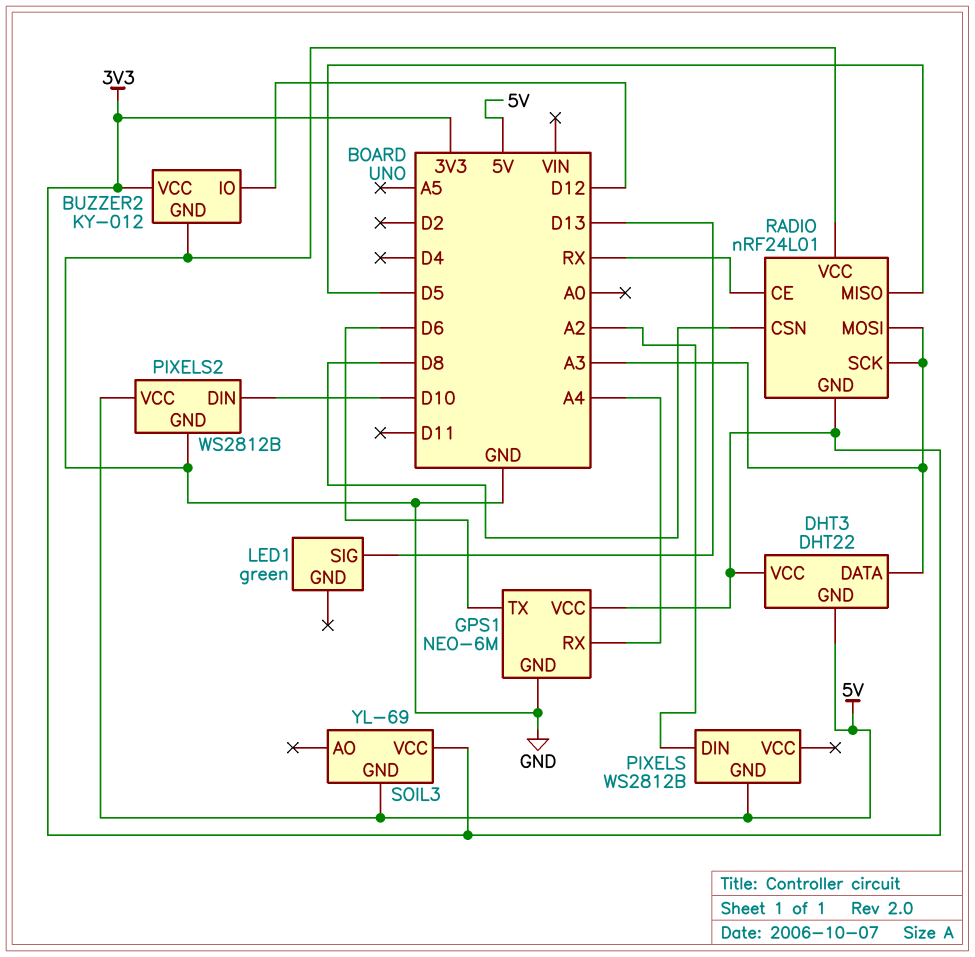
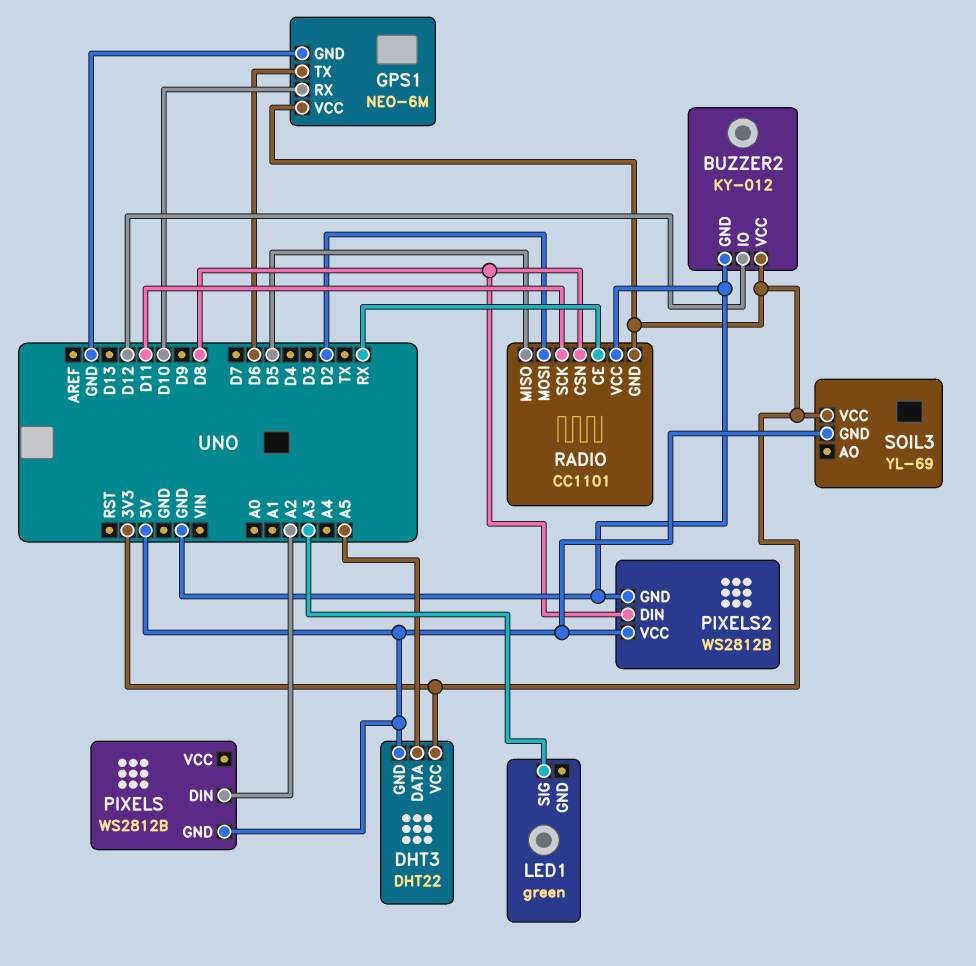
DHT3 pin DATA: A3 -> A5
GPS1 pin RX: A4 -> D10
LED1 pin SIG: D13 -> A3
PIXELS2 pin DIN: D10 -> D8
RADIO: nRF24L01 -> CC1101
RADIO pin MOSI: A3 -> D2
RADIO pin SCK: A3 -> D11

